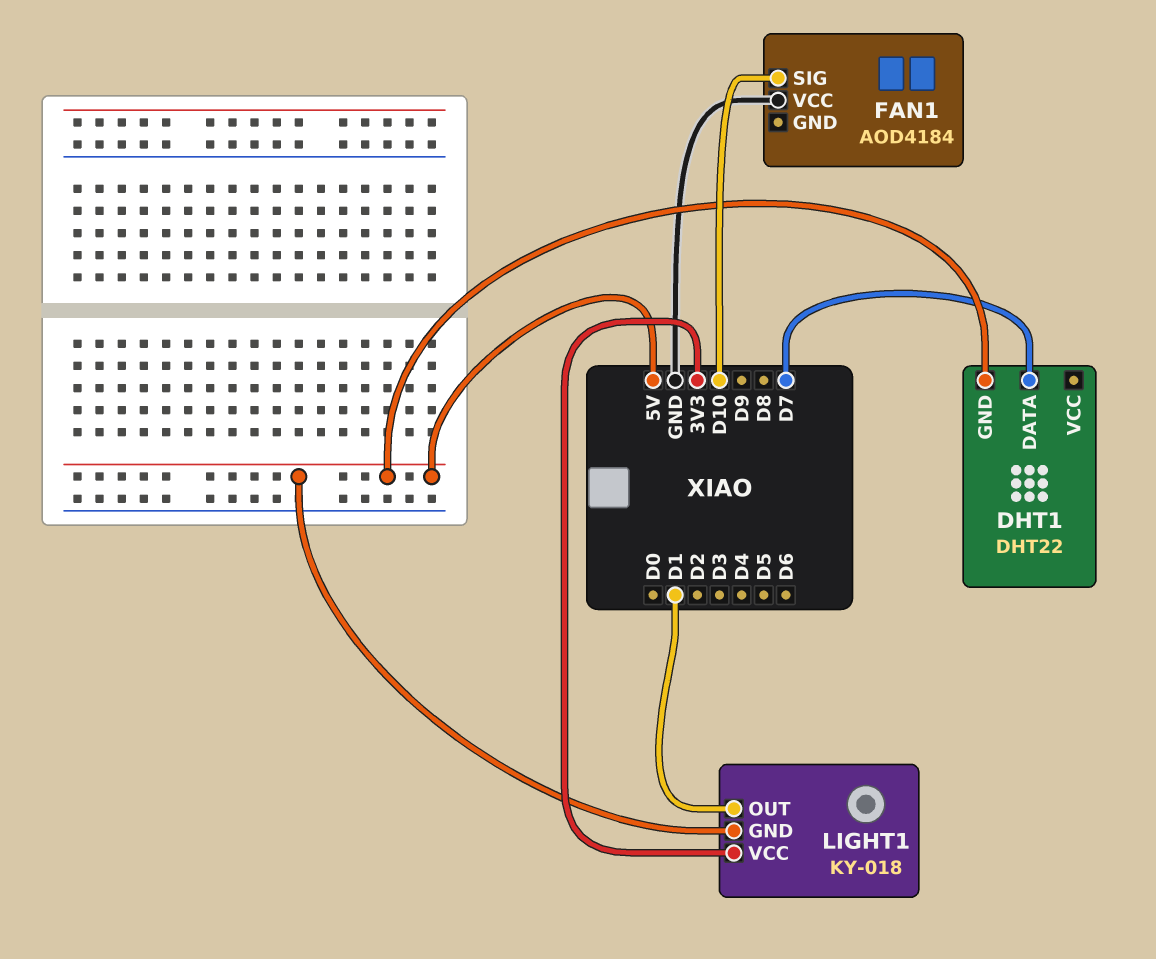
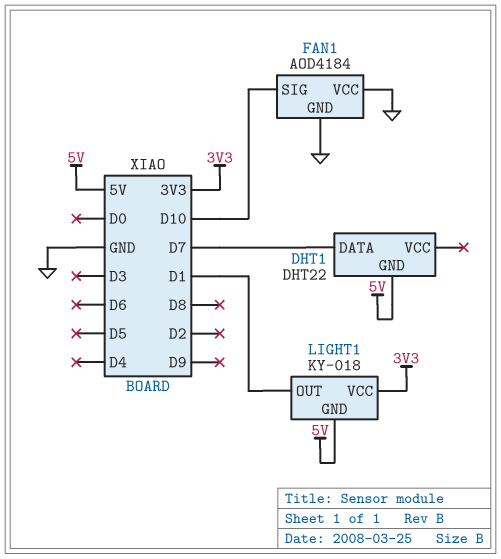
FAN1 pin GND: none -> GND

